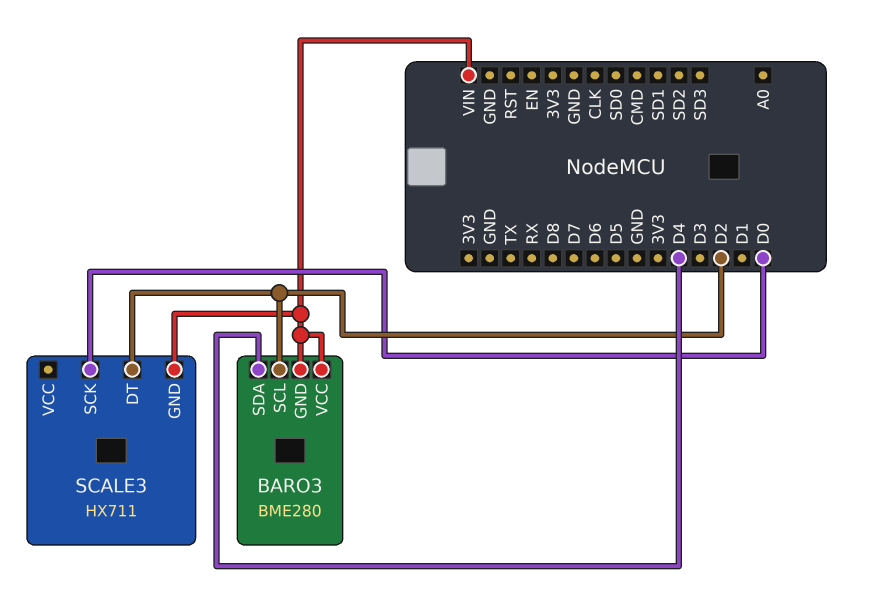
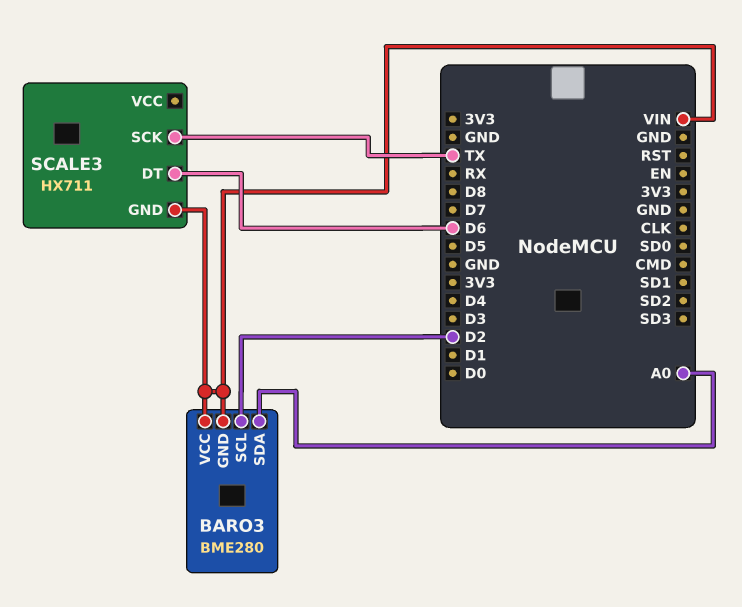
BARO3 pin SDA: D4 -> A0
SCALE3 pin DT: D2 -> D6
SCALE3 pin SCK: D0 -> TX

